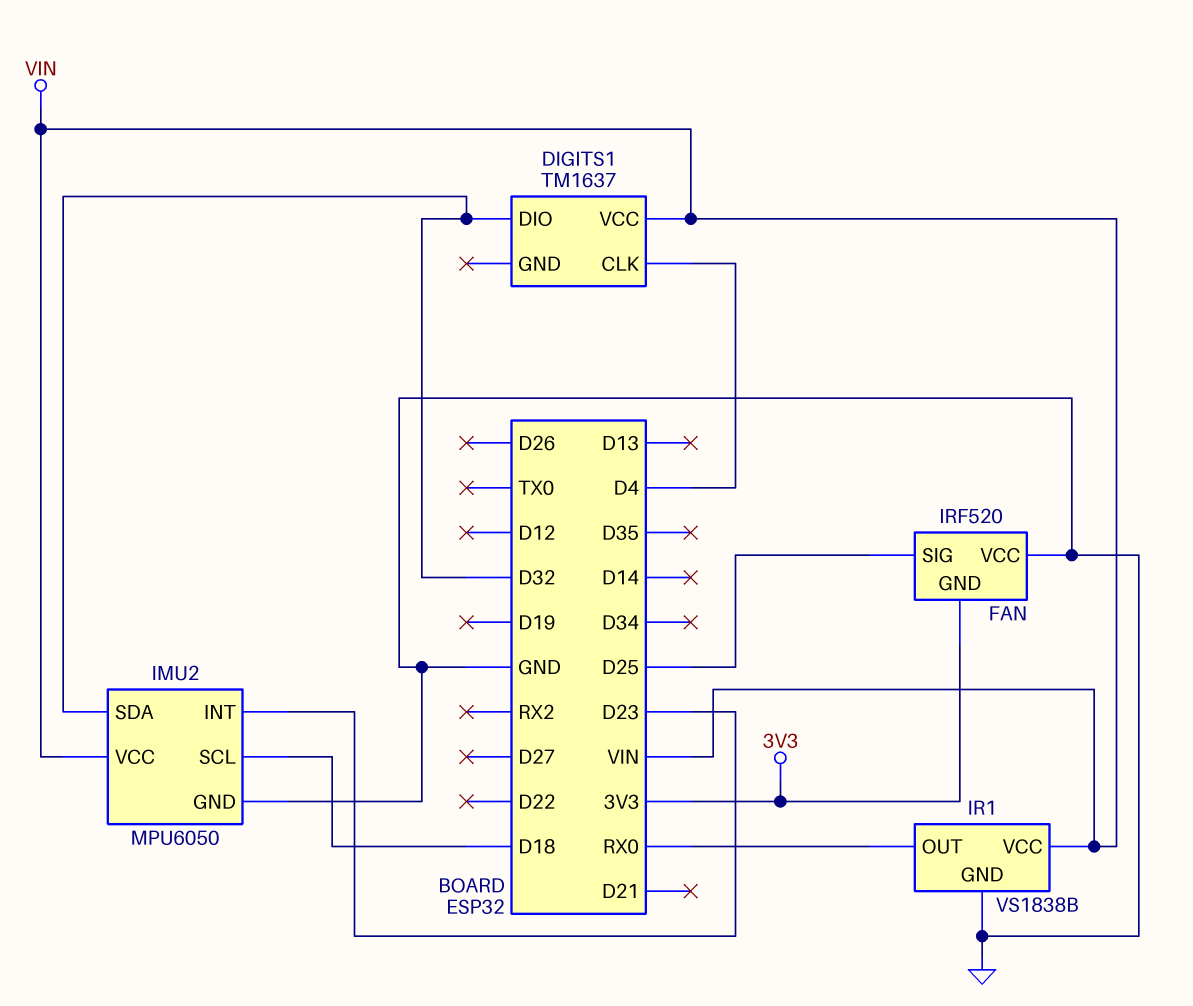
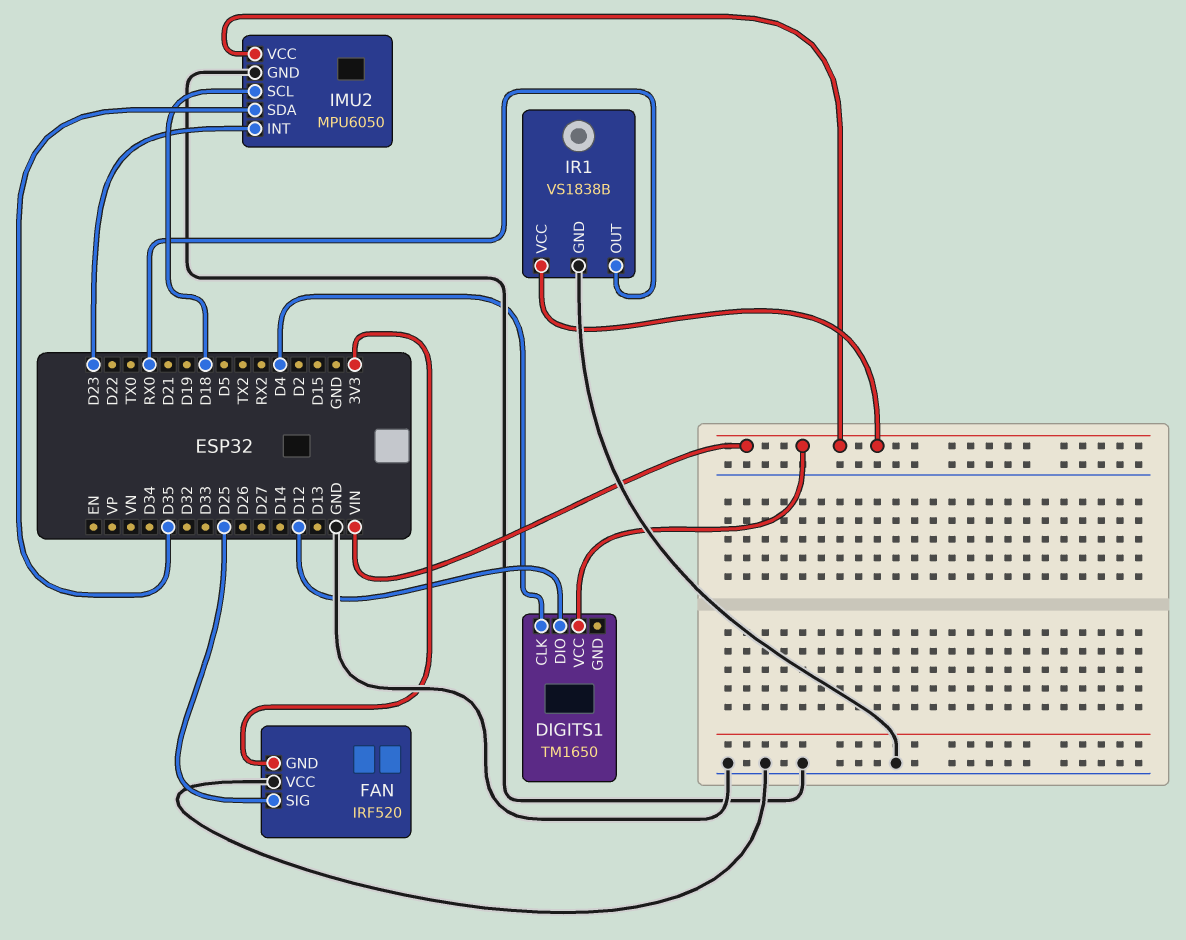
DIGITS1: TM1637 -> TM1650
DIGITS1 pin DIO: D32 -> D12
IMU2 pin SDA: D32 -> D35

